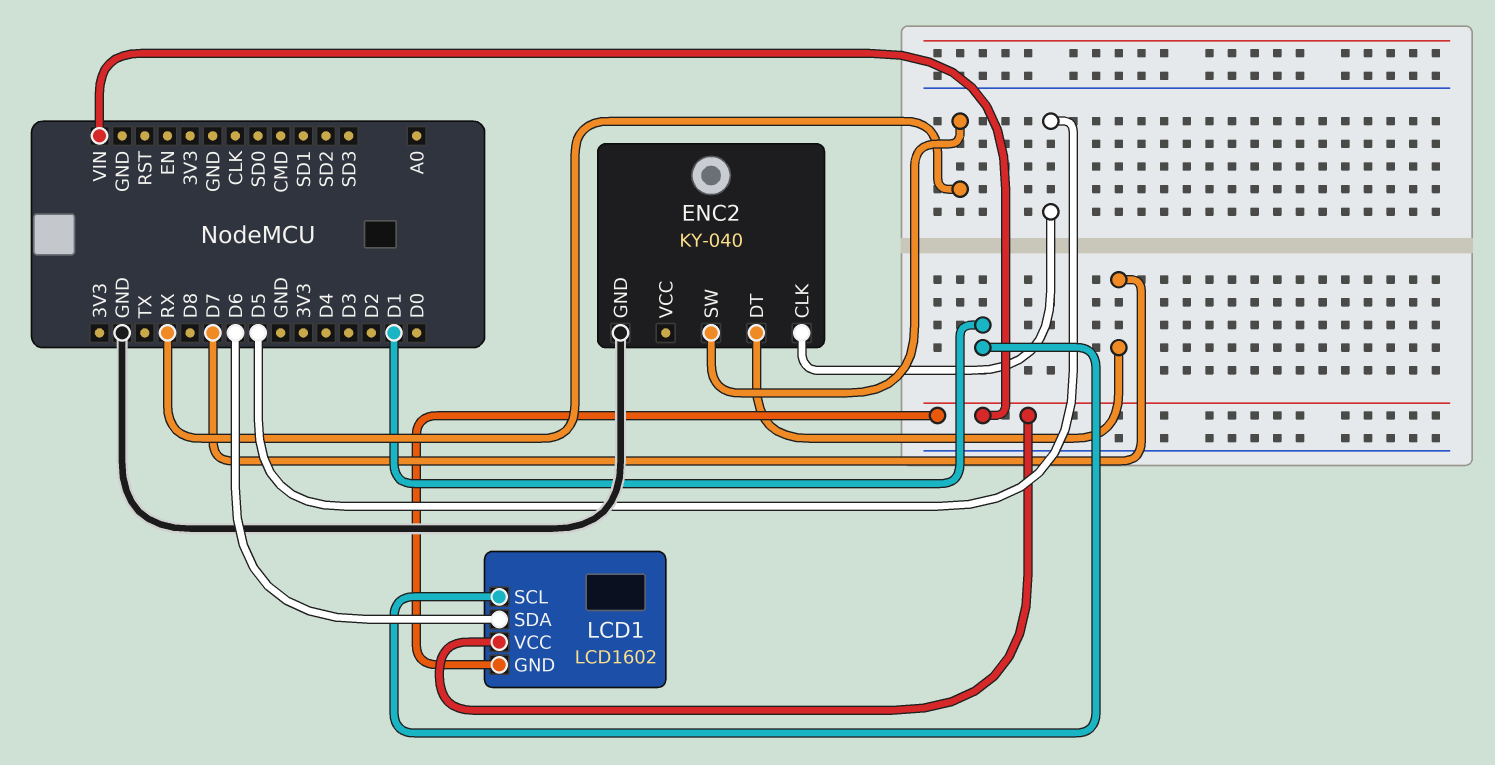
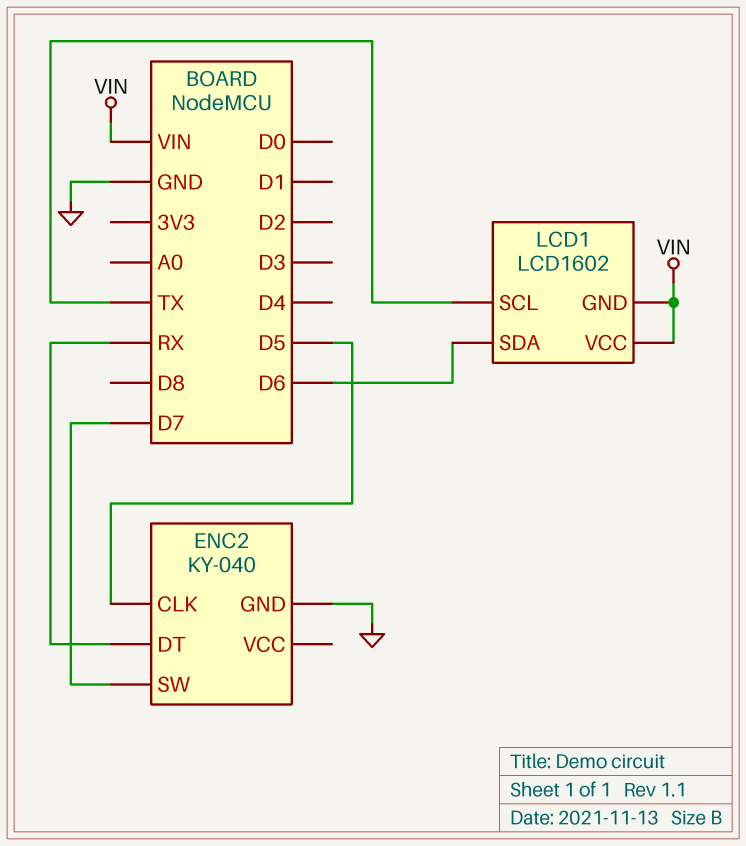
ENC2 pin DT: D7 -> RX
ENC2 pin SW: RX -> D7
LCD1 pin SCL: D1 -> TX

